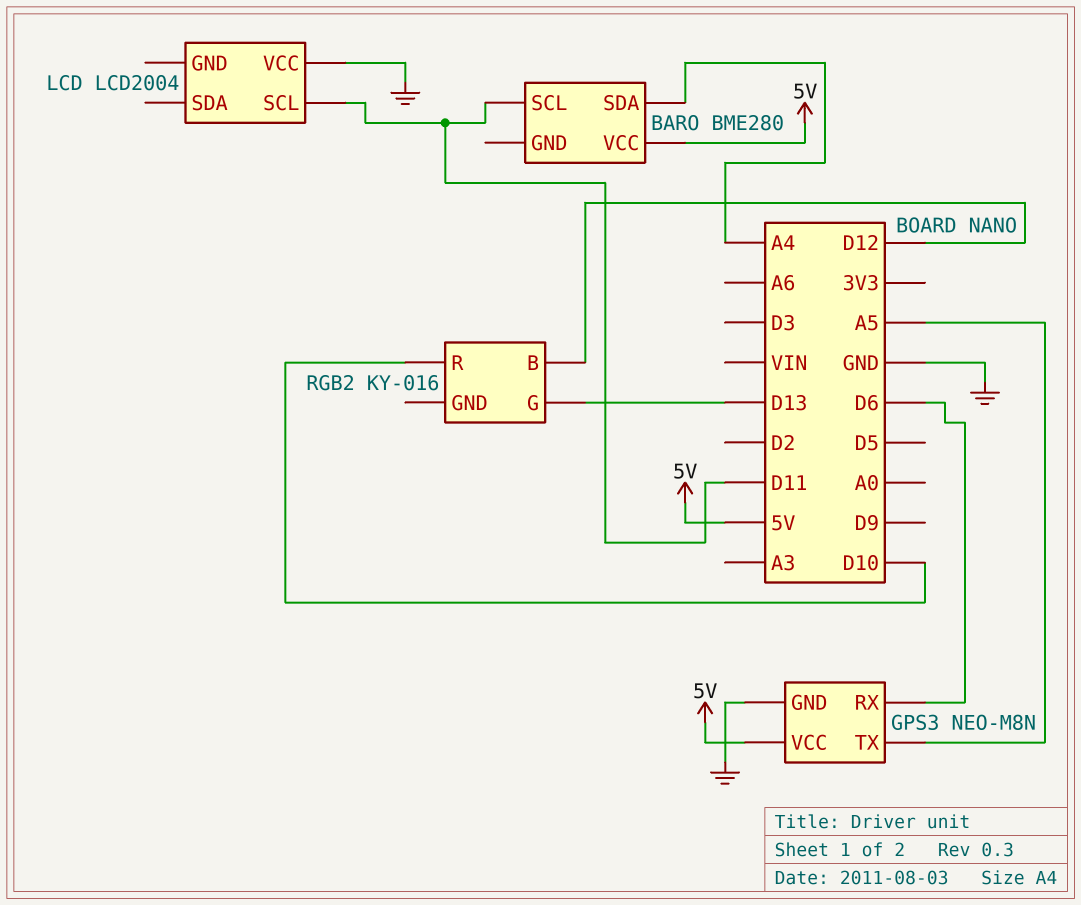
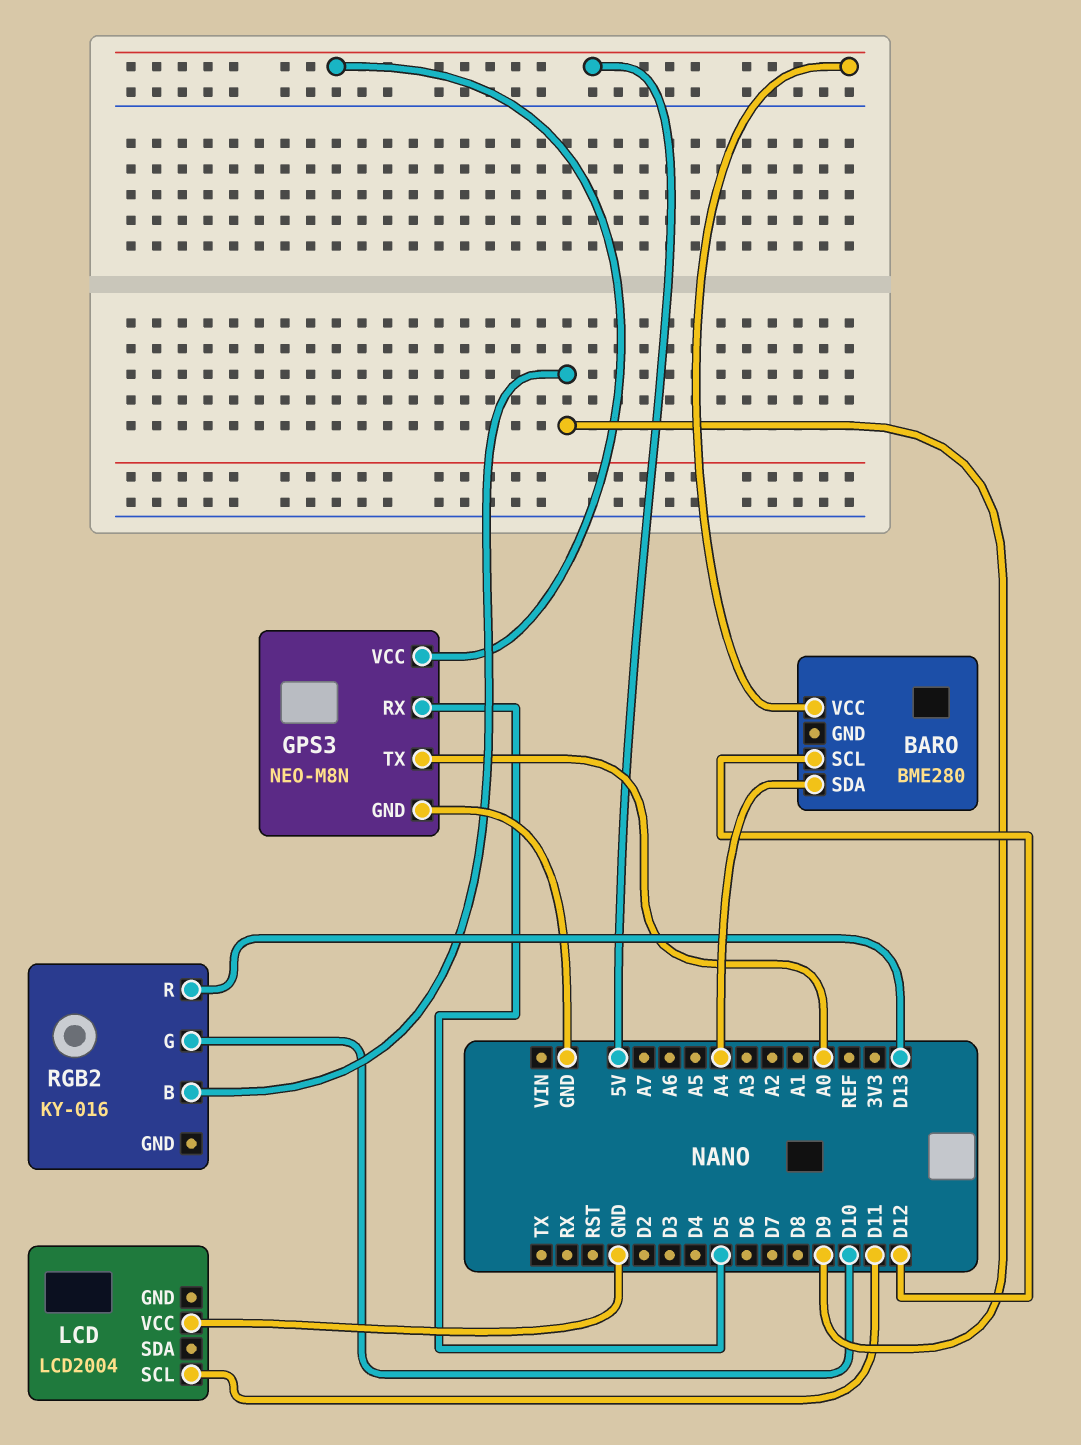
BARO pin SCL: D11 -> D12
GPS3 pin RX: D6 -> D5
GPS3 pin TX: A5 -> A0
RGB2 pin B: D12 -> D9
RGB2 pin G: D13 -> D10
RGB2 pin R: D10 -> D13

